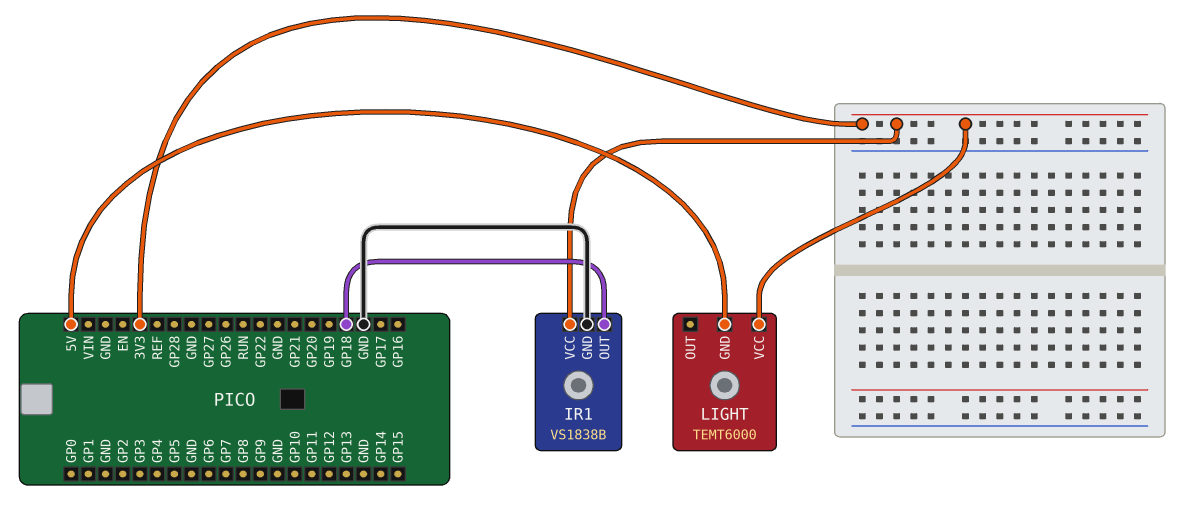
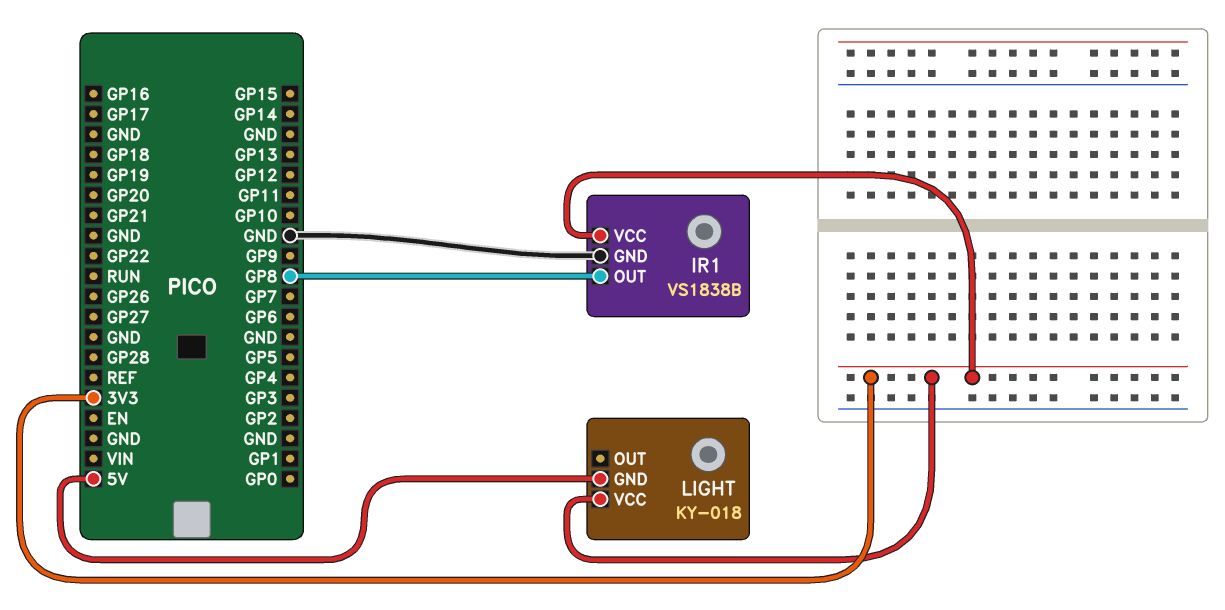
IR1 pin OUT: GP18 -> GP8
LIGHT: TEMT6000 -> KY-018

